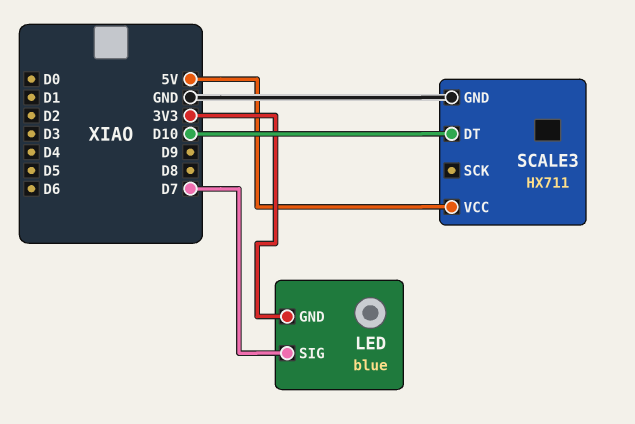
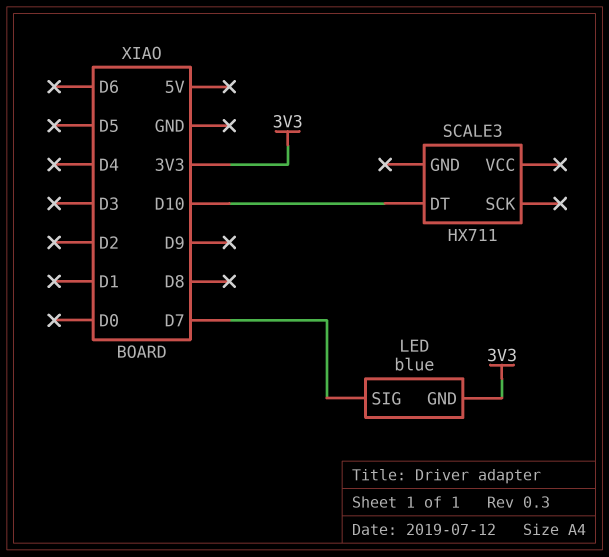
SCALE3 pin GND: GND -> none
SCALE3 pin VCC: 5V -> none

